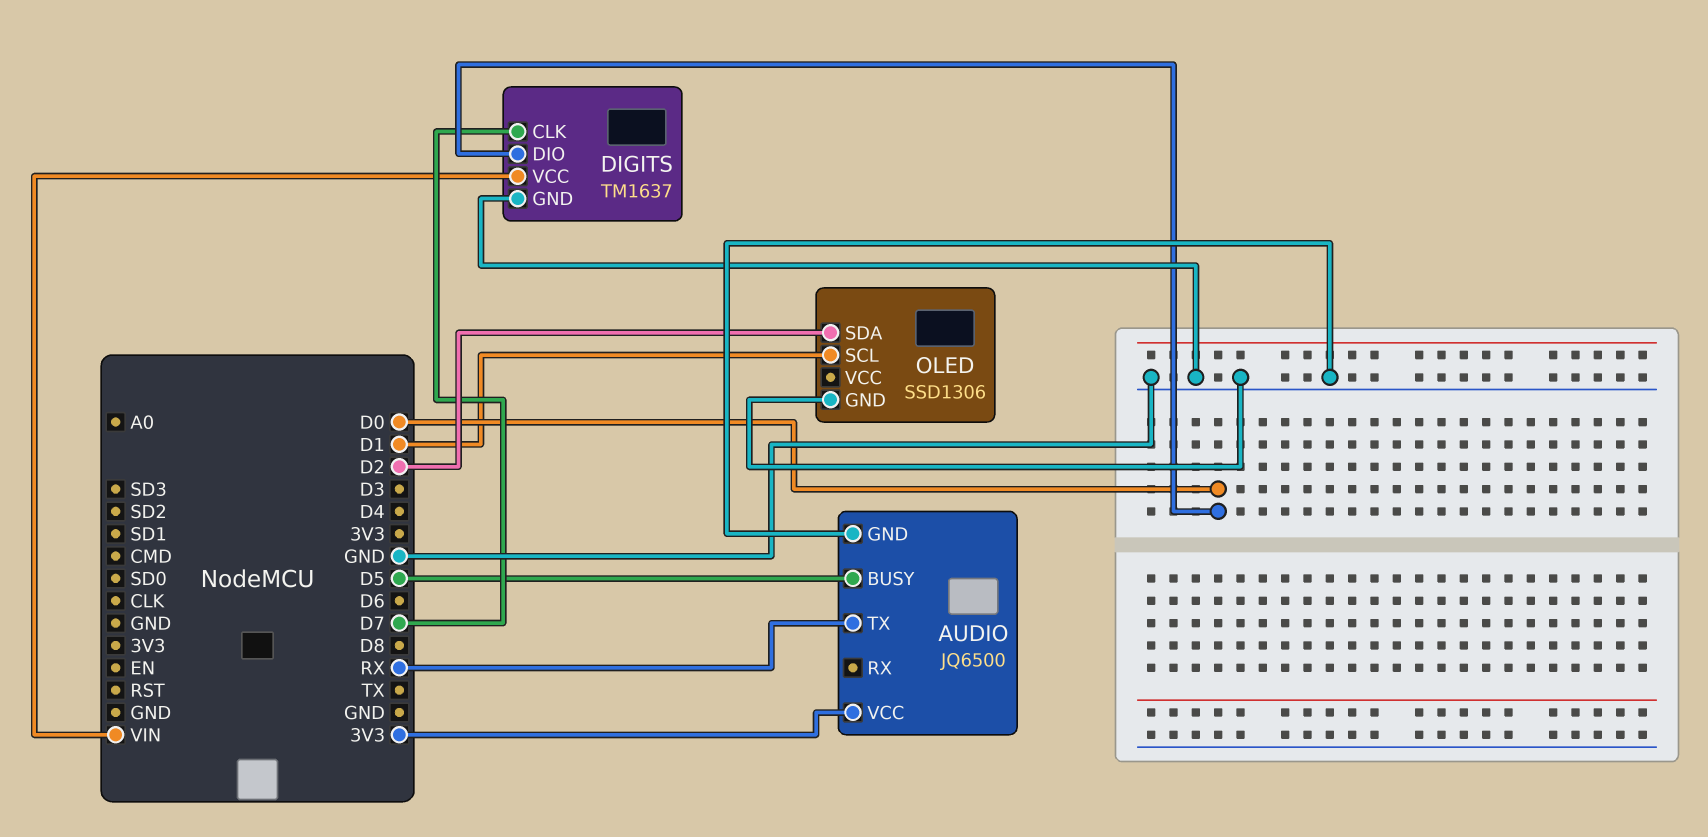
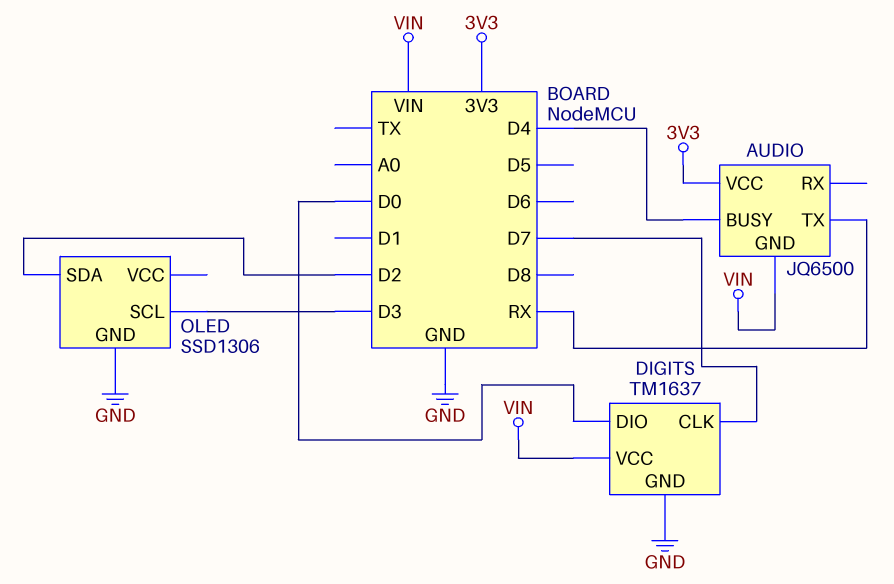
AUDIO pin BUSY: D5 -> D4
AUDIO pin GND: GND -> VIN
OLED pin SCL: D1 -> D3

